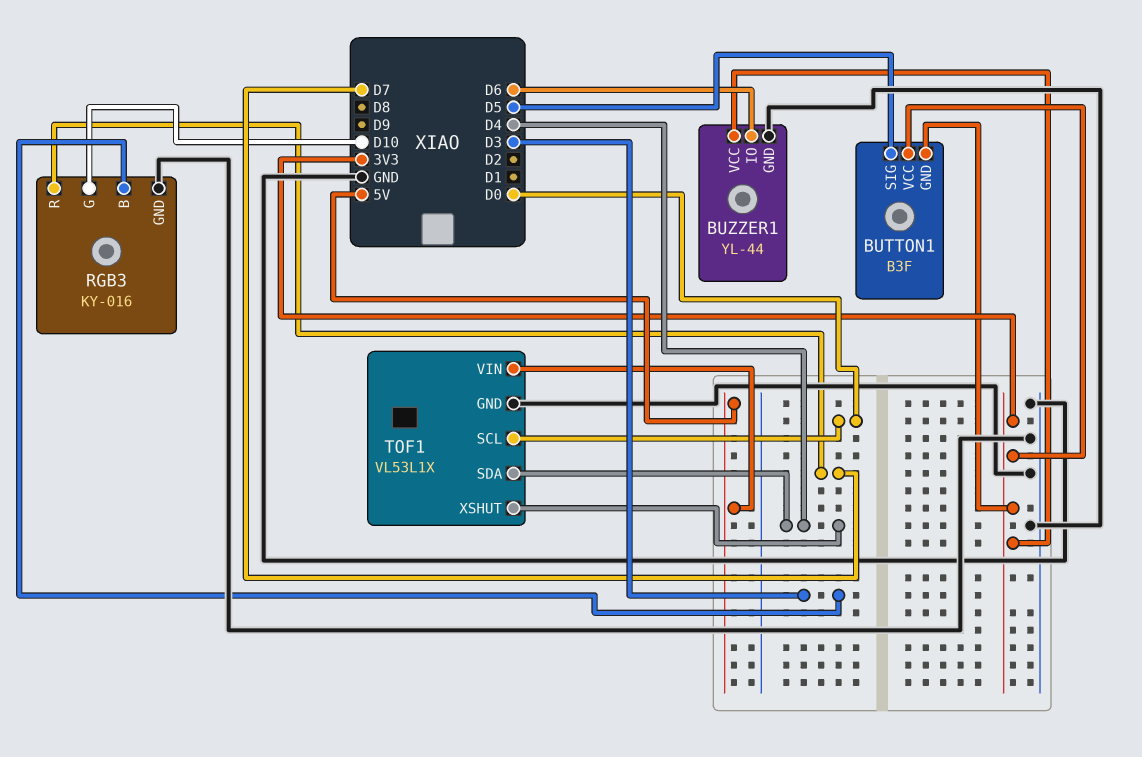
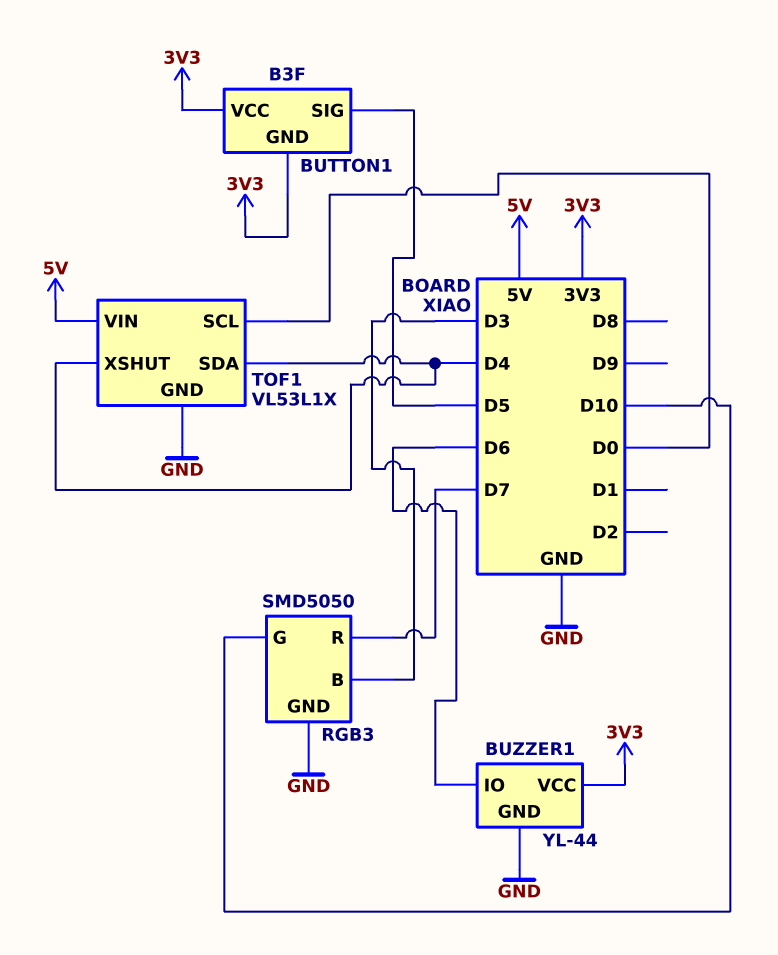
RGB3: KY-016 -> SMD5050

